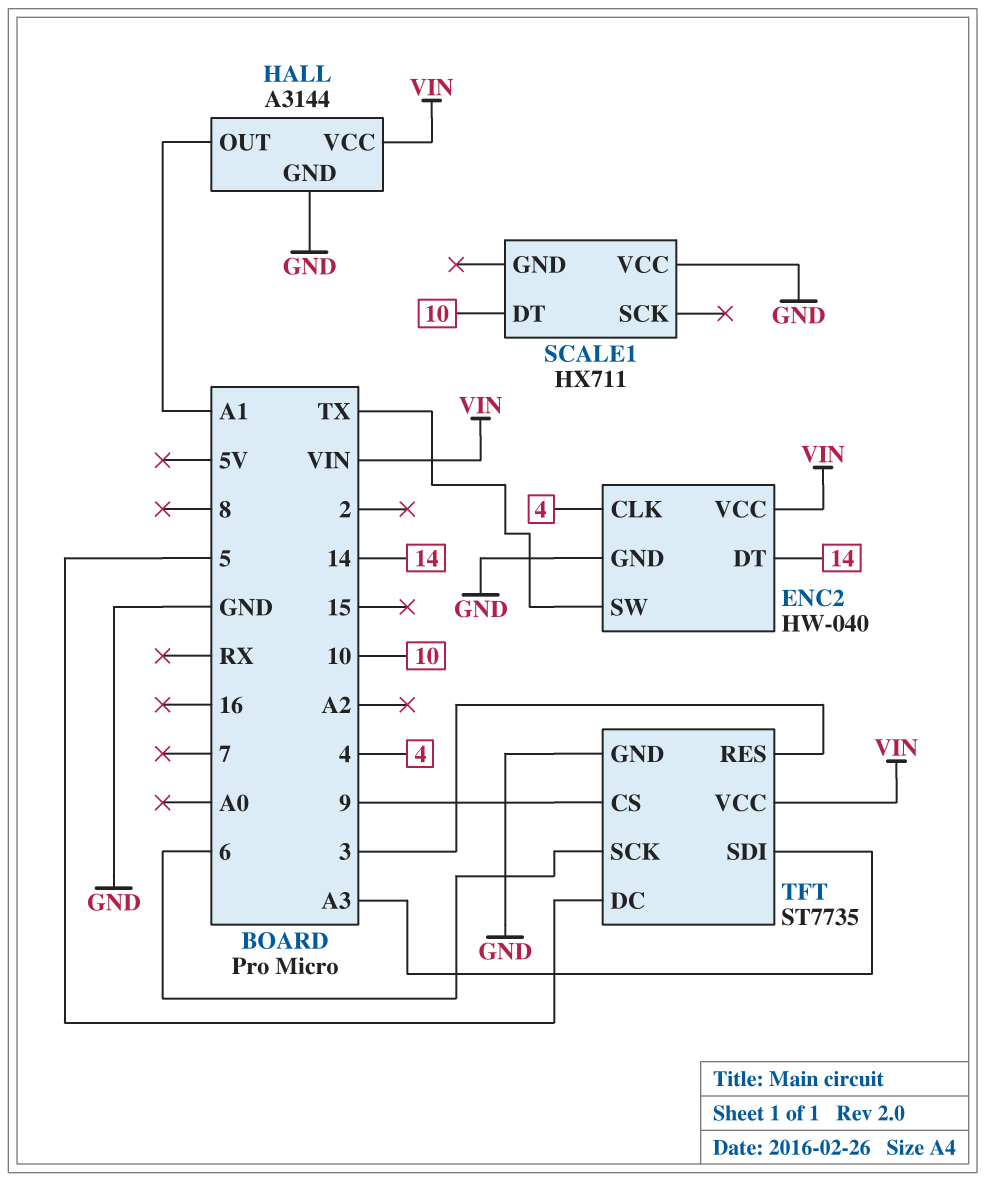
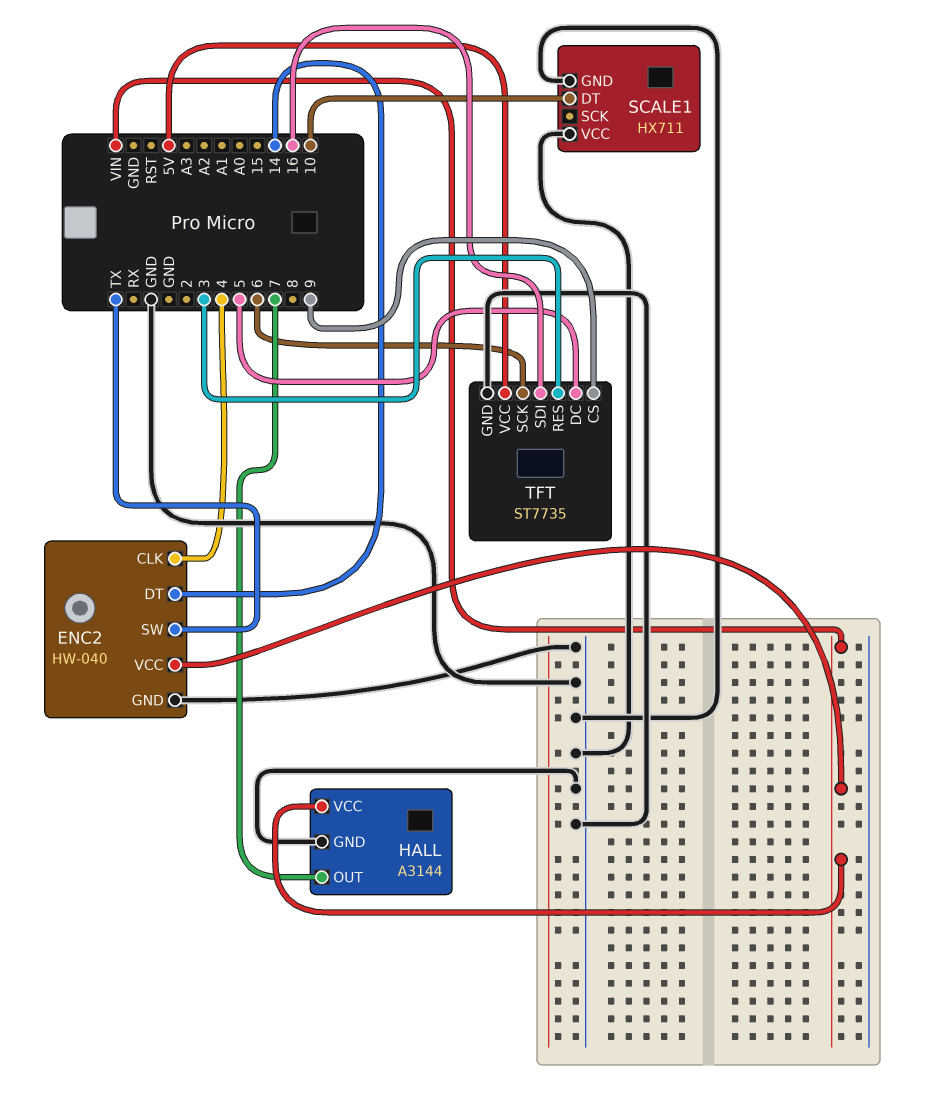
HALL pin OUT: A1 -> 7
SCALE1 pin GND: none -> GND
TFT pin SDI: A3 -> 16
TFT pin VCC: VIN -> 5V

